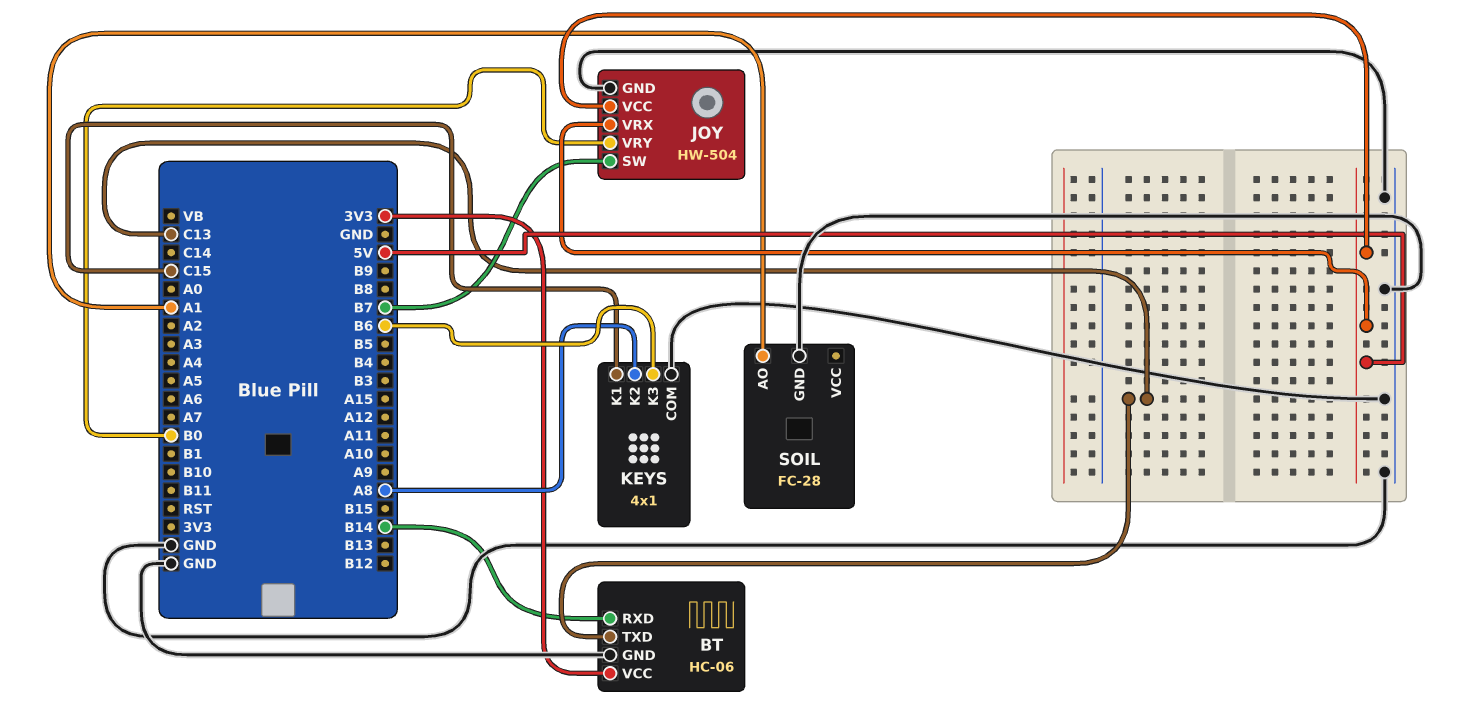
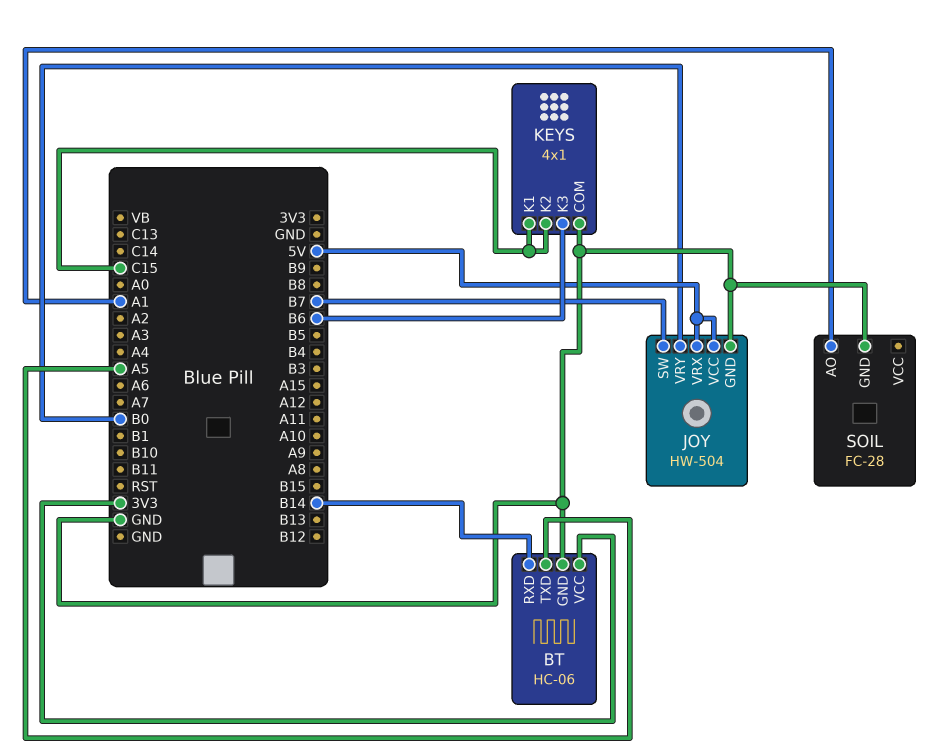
BT pin TXD: C13 -> A5
KEYS pin K2: A8 -> C15

